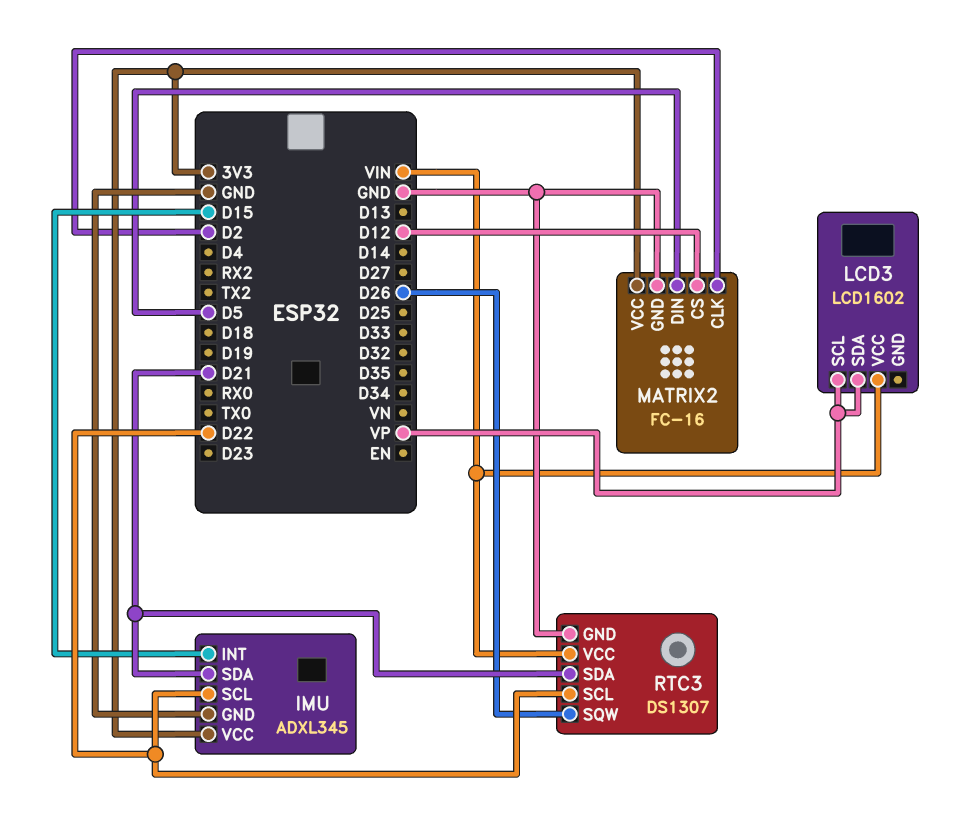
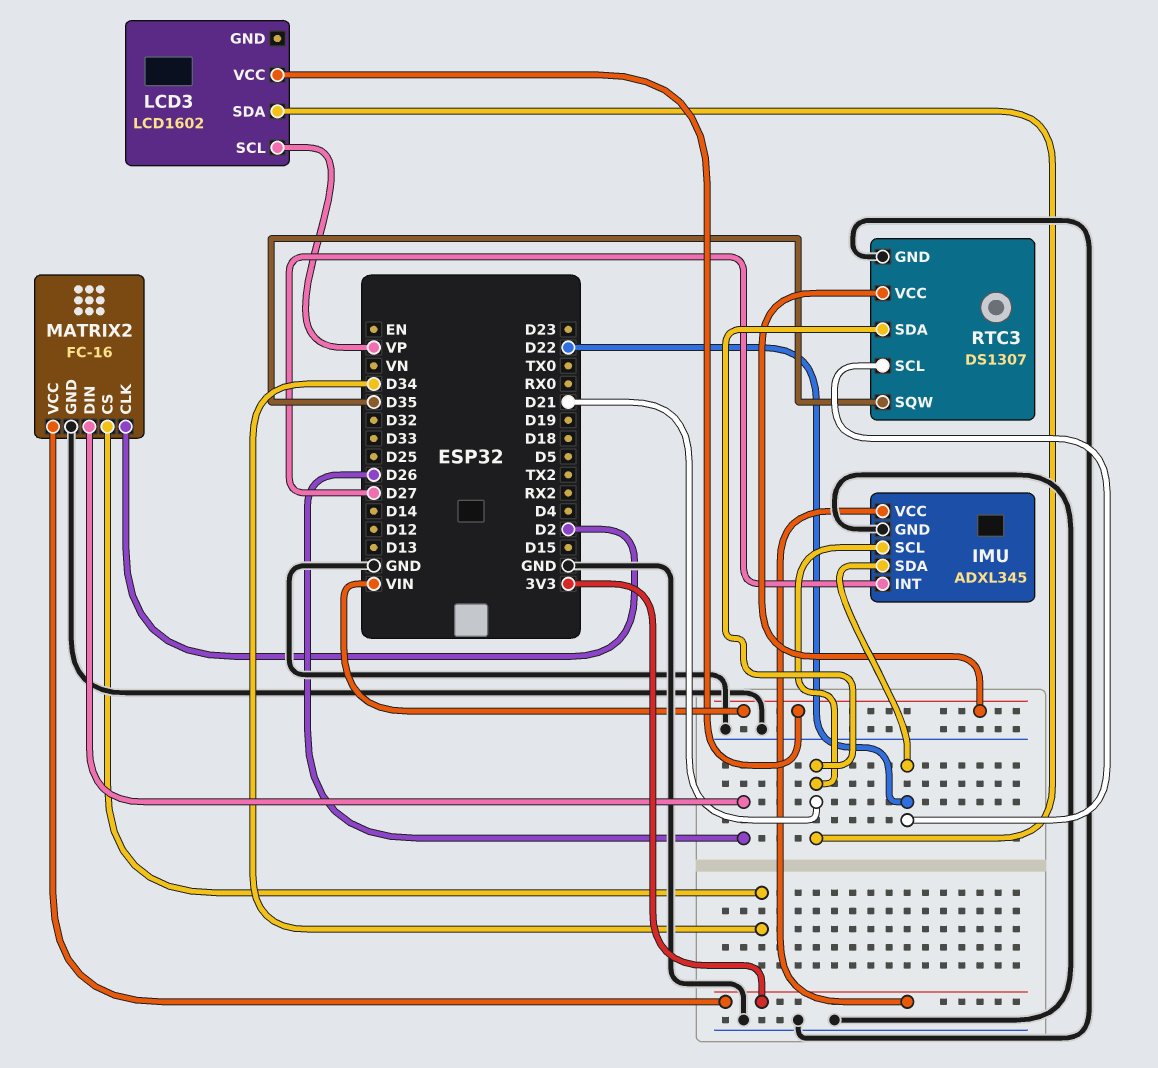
IMU pin INT: D15 -> D27
IMU pin SCL: D22 -> D21
IMU pin SDA: D21 -> D22
LCD3 pin SDA: VP -> D21
MATRIX2 pin CS: D12 -> D34
MATRIX2 pin DIN: D5 -> D26
RTC3 pin SQW: D26 -> D35

